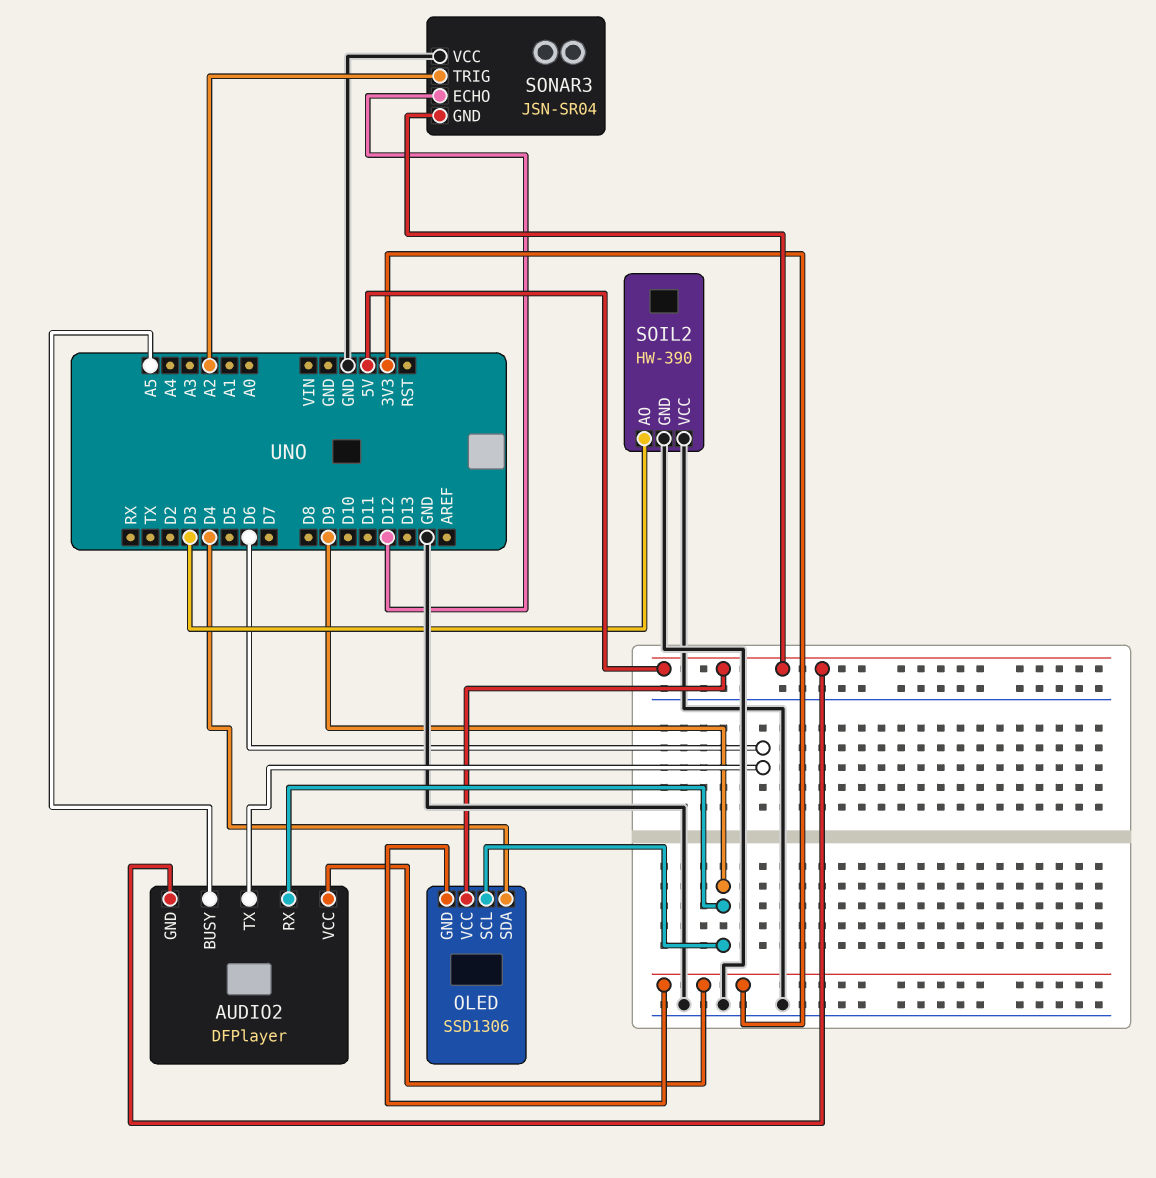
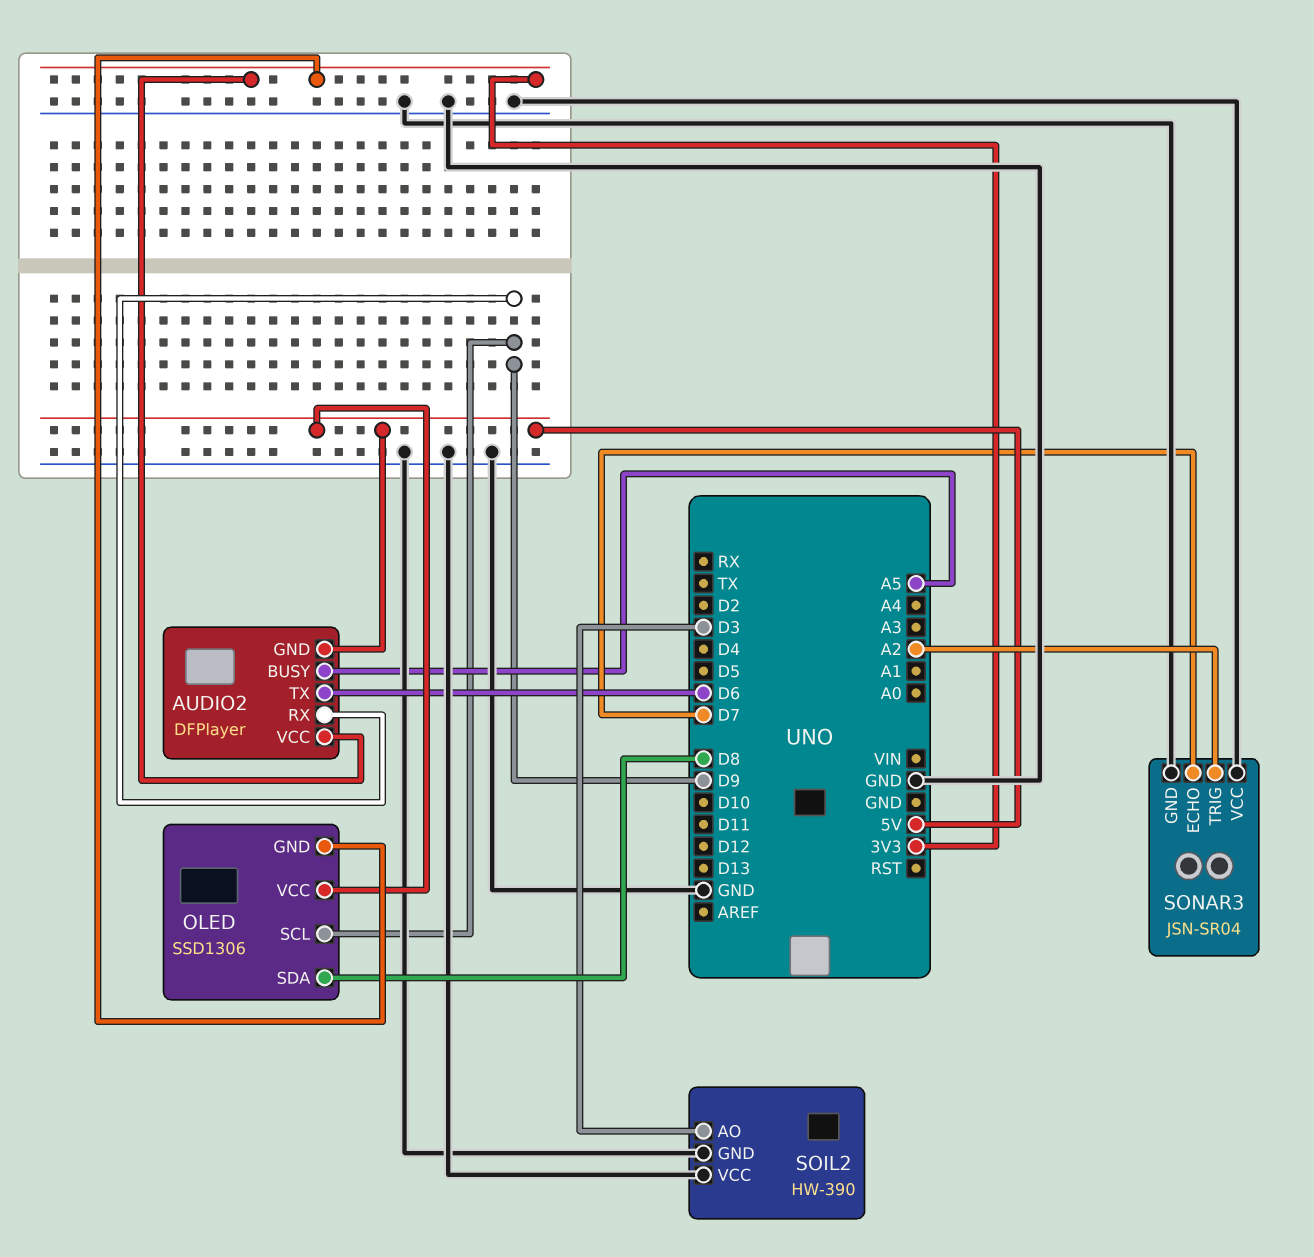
OLED pin SDA: D4 -> D8
SONAR3 pin ECHO: D12 -> D7
SONAR3 pin GND: 5V -> GND

